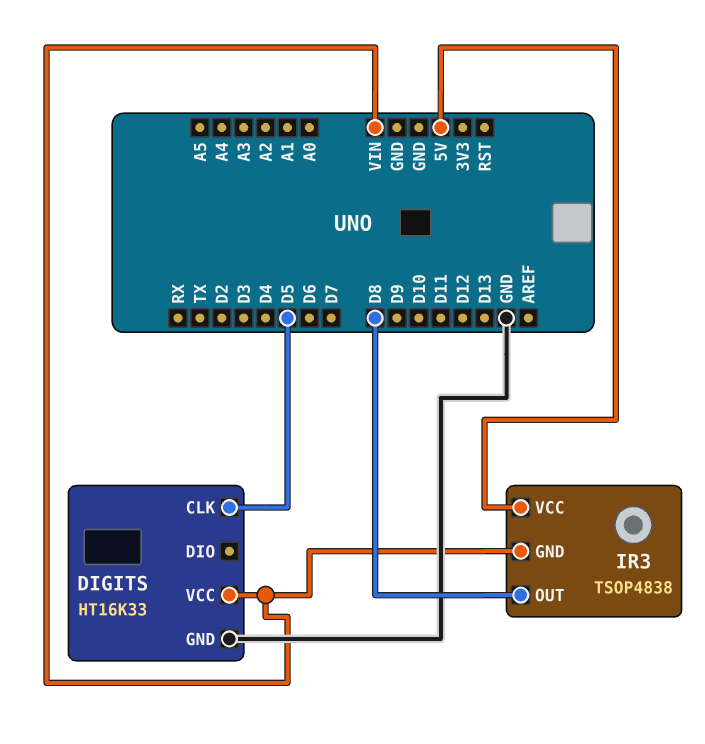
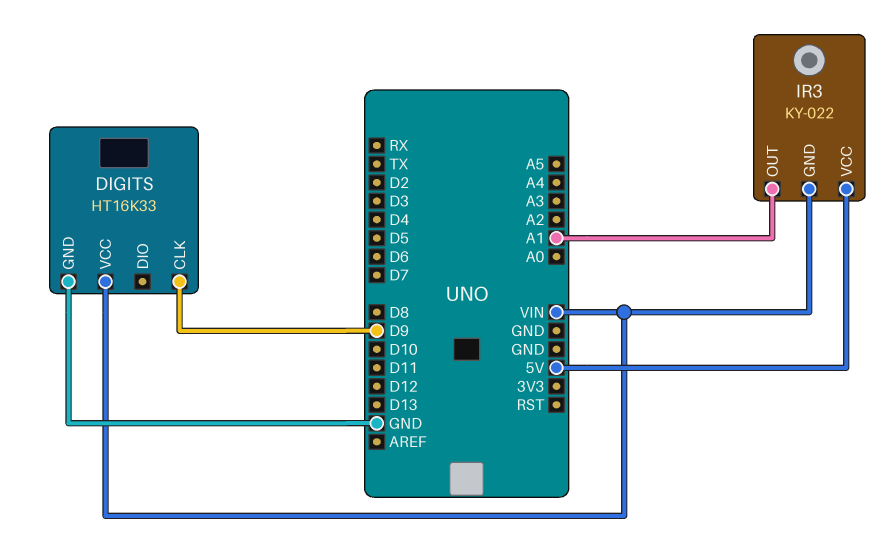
DIGITS pin CLK: D5 -> D9
IR3: TSOP4838 -> KY-022
IR3 pin OUT: D8 -> A1

